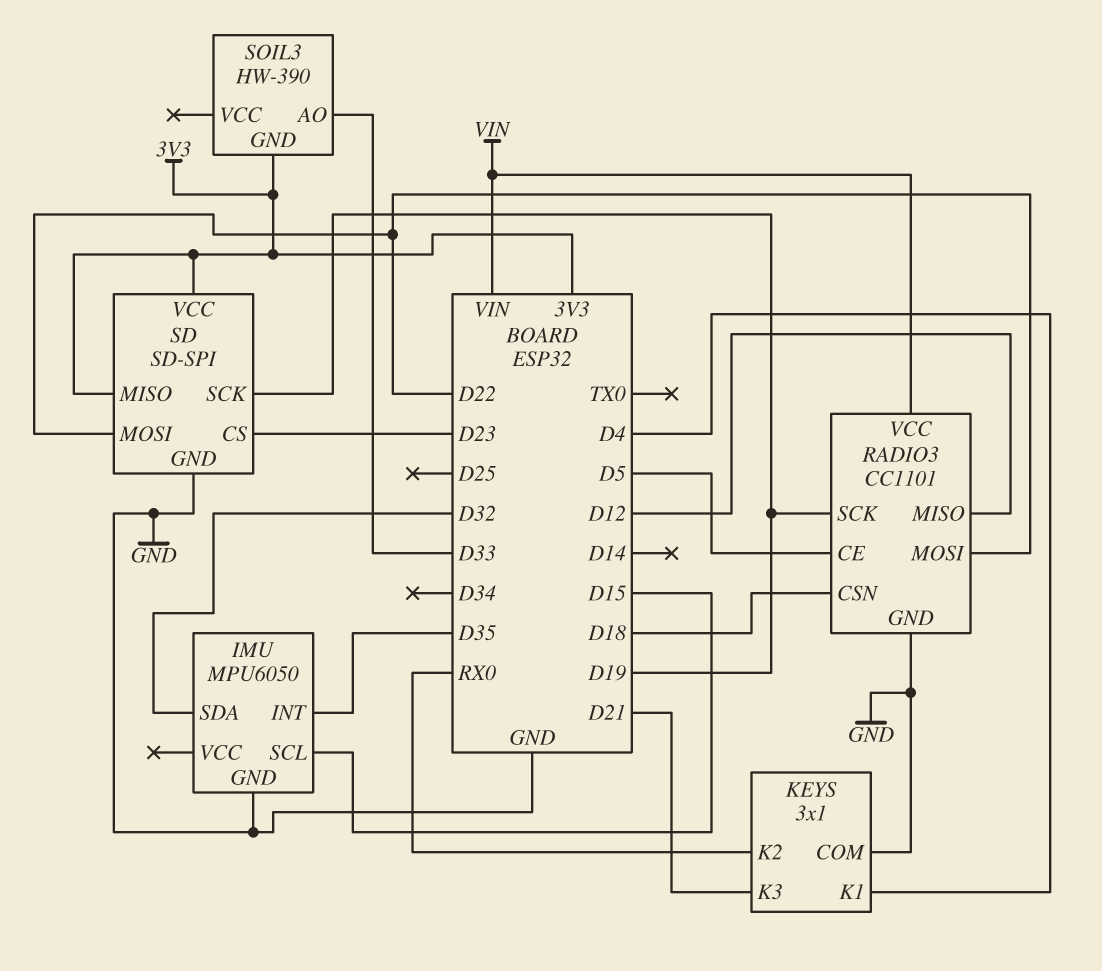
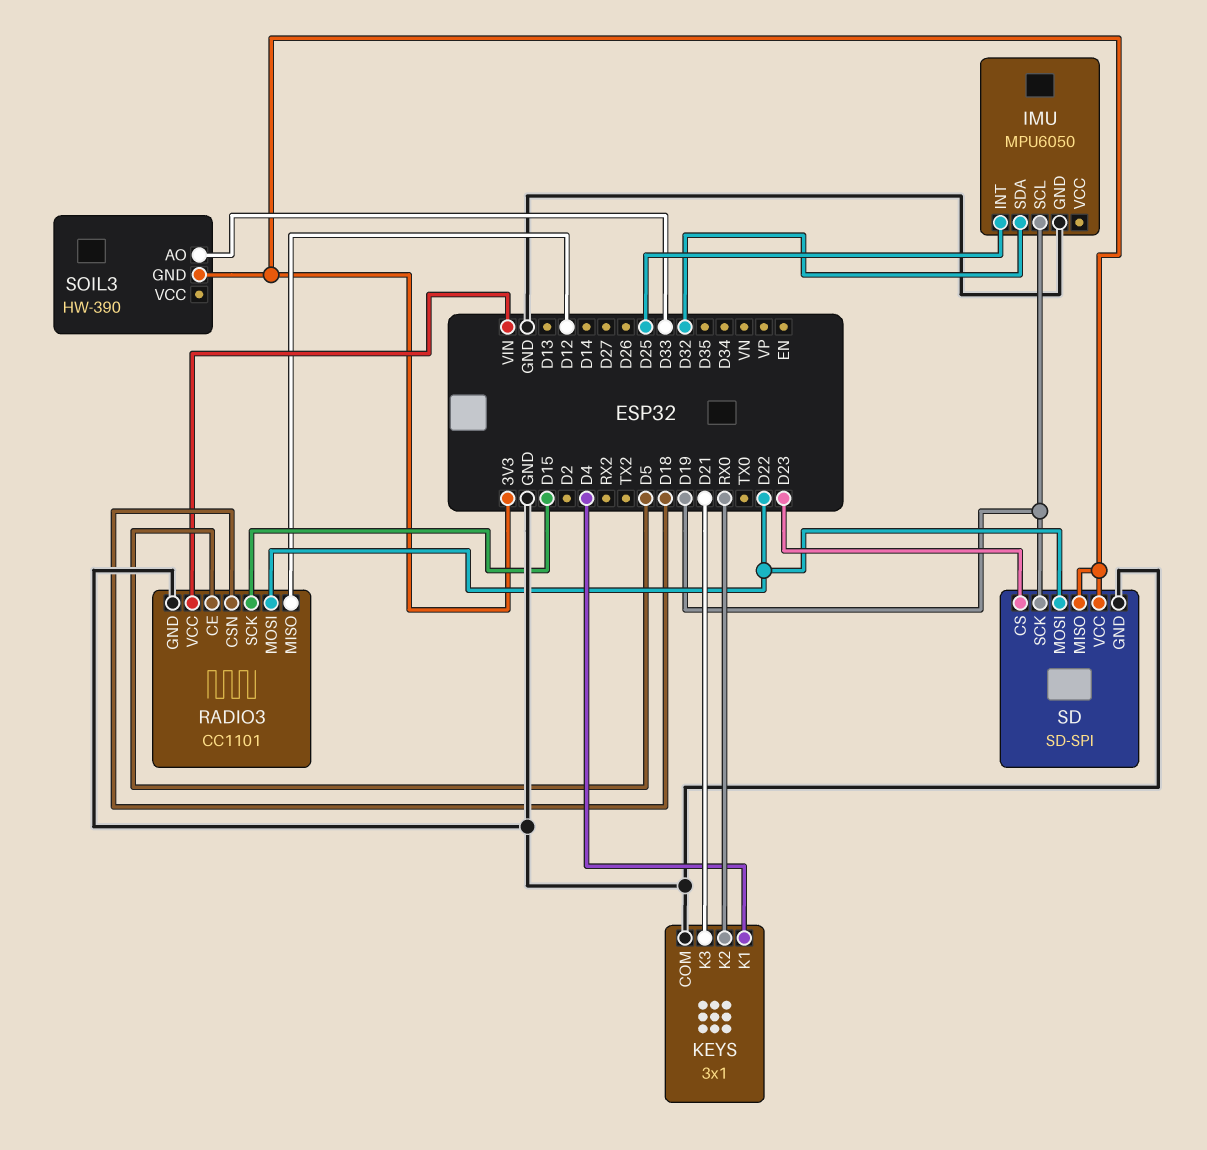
IMU pin INT: D35 -> D25
IMU pin SCL: D15 -> D19
RADIO3 pin SCK: D19 -> D15

